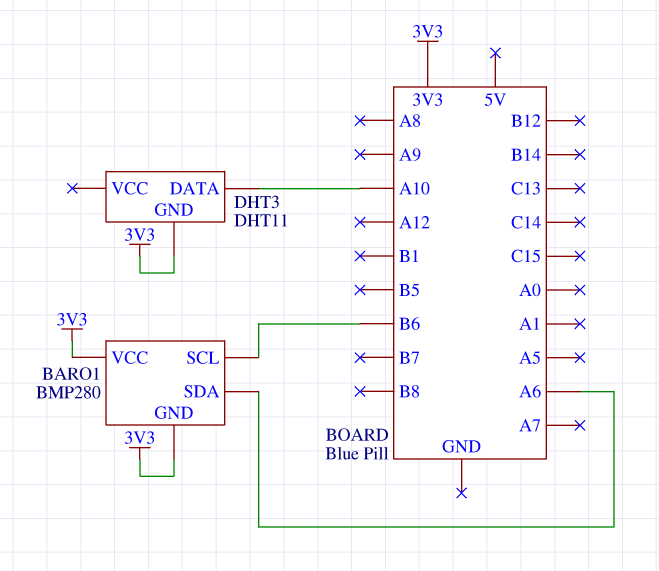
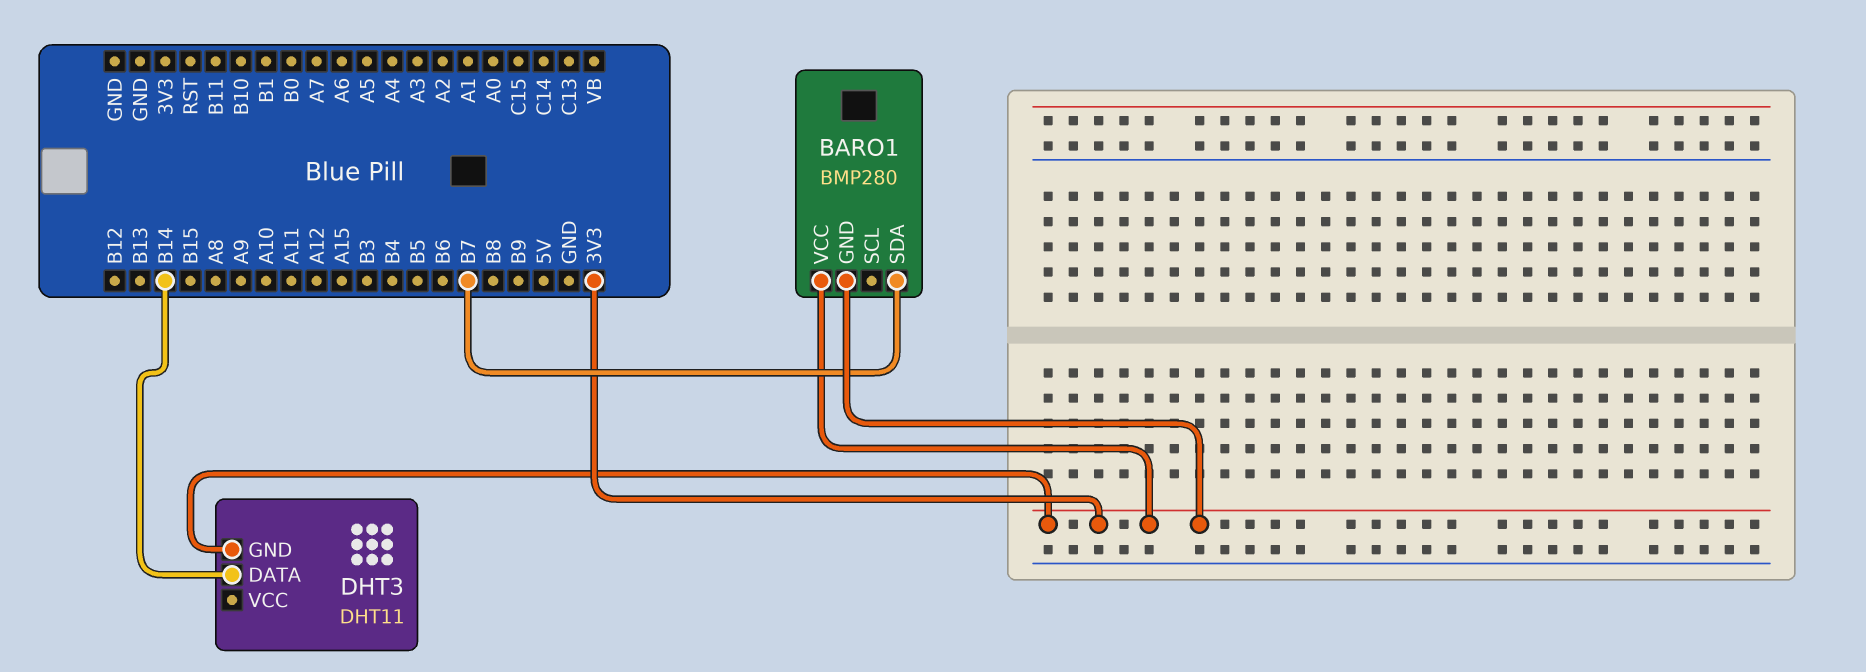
BARO1 pin SCL: B6 -> none
BARO1 pin SDA: A6 -> B7
DHT3 pin DATA: A10 -> B14

